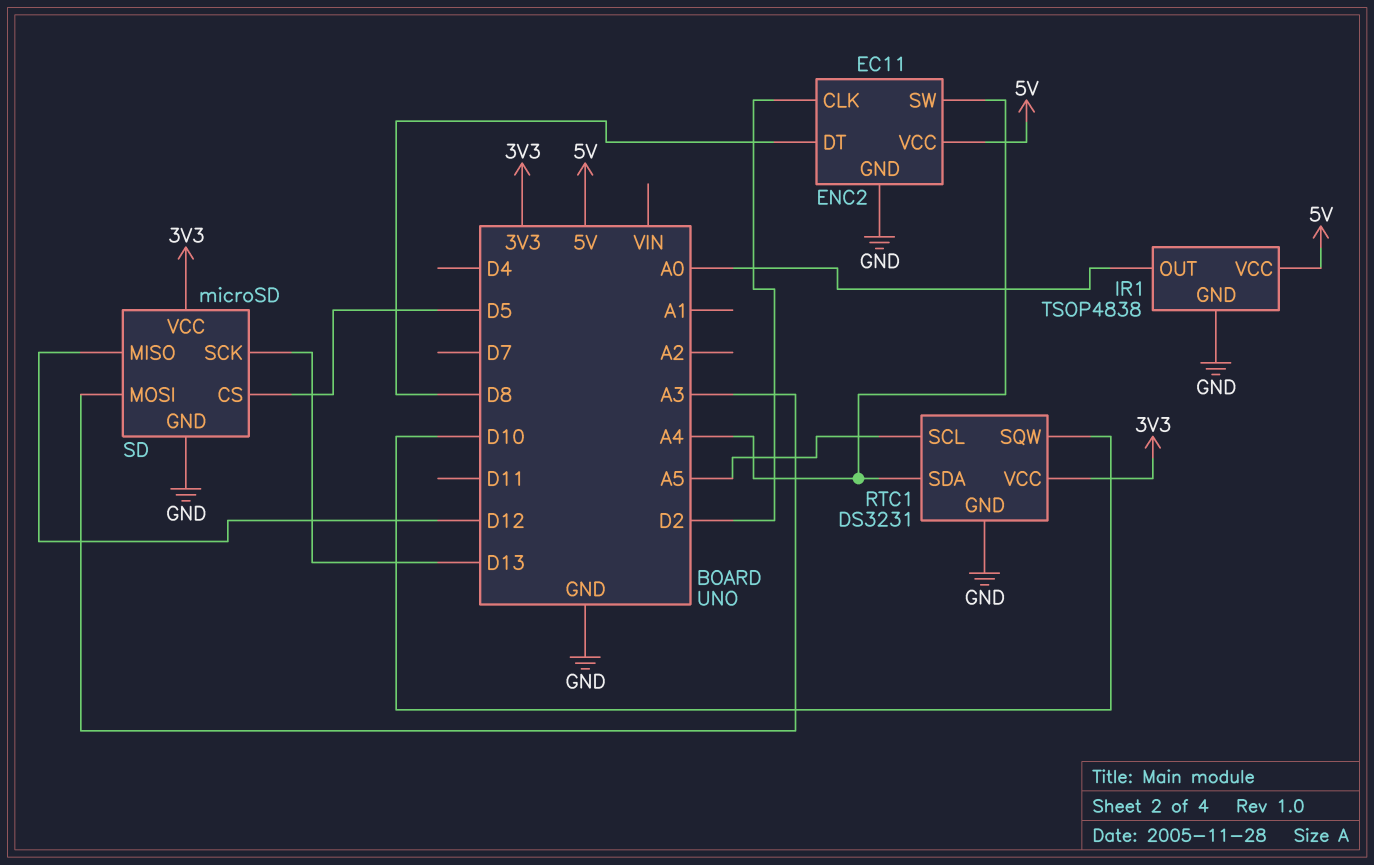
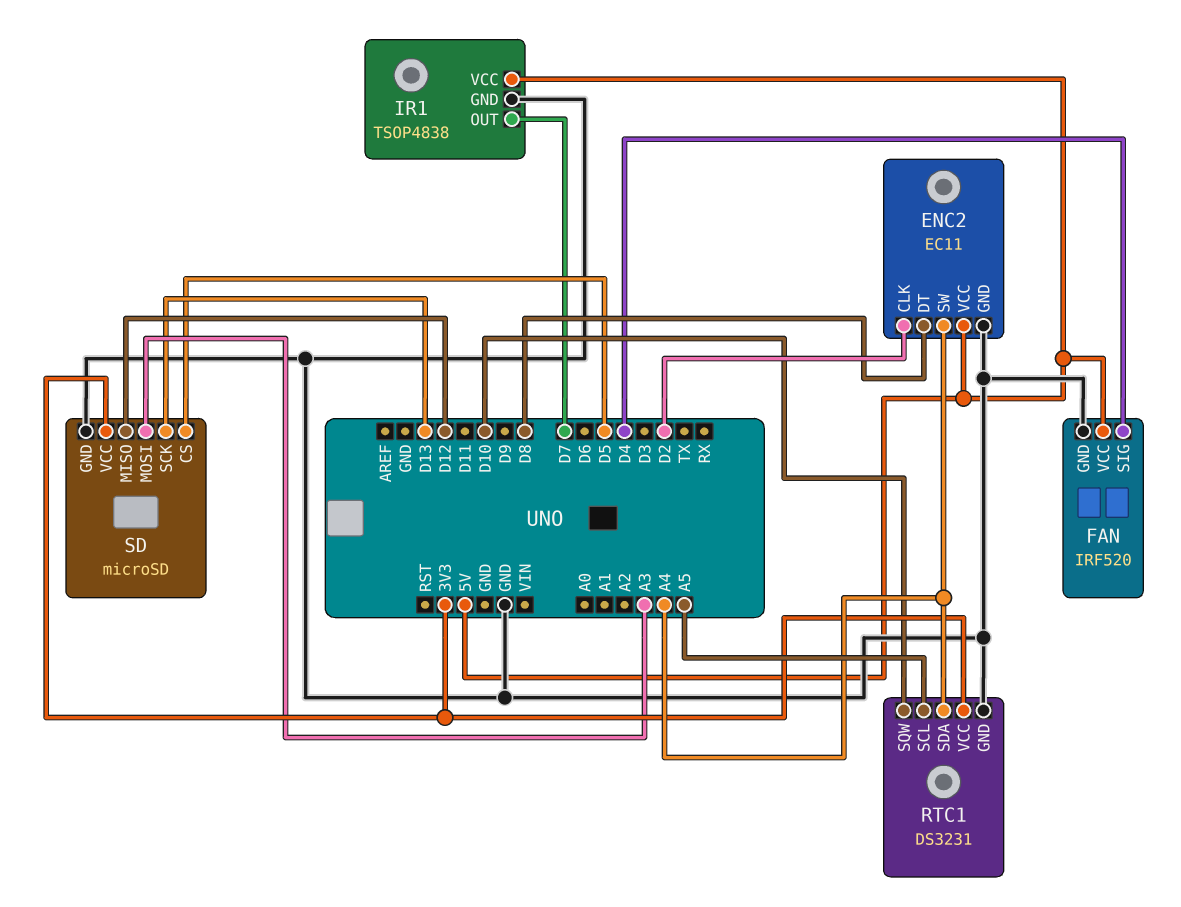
FAN: none -> IRF520
FAN pin GND: none -> GND
FAN pin SIG: none -> D4
FAN pin VCC: none -> 5V
IR1 pin OUT: A0 -> D7

